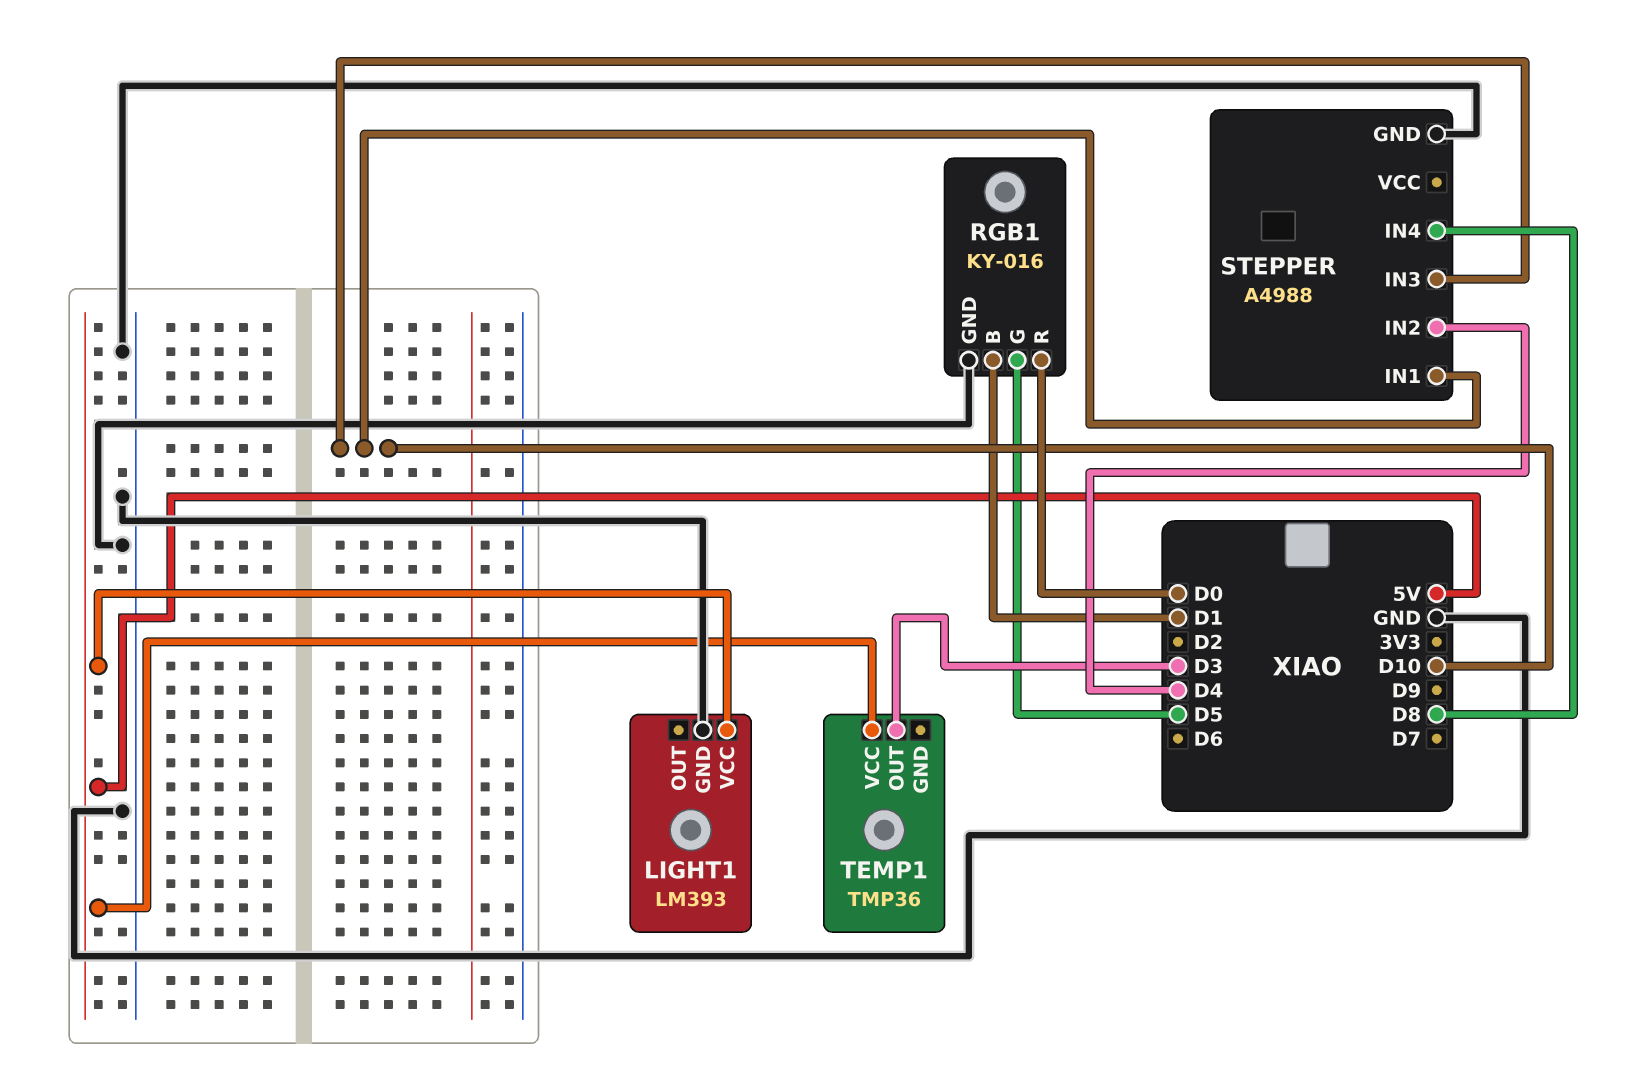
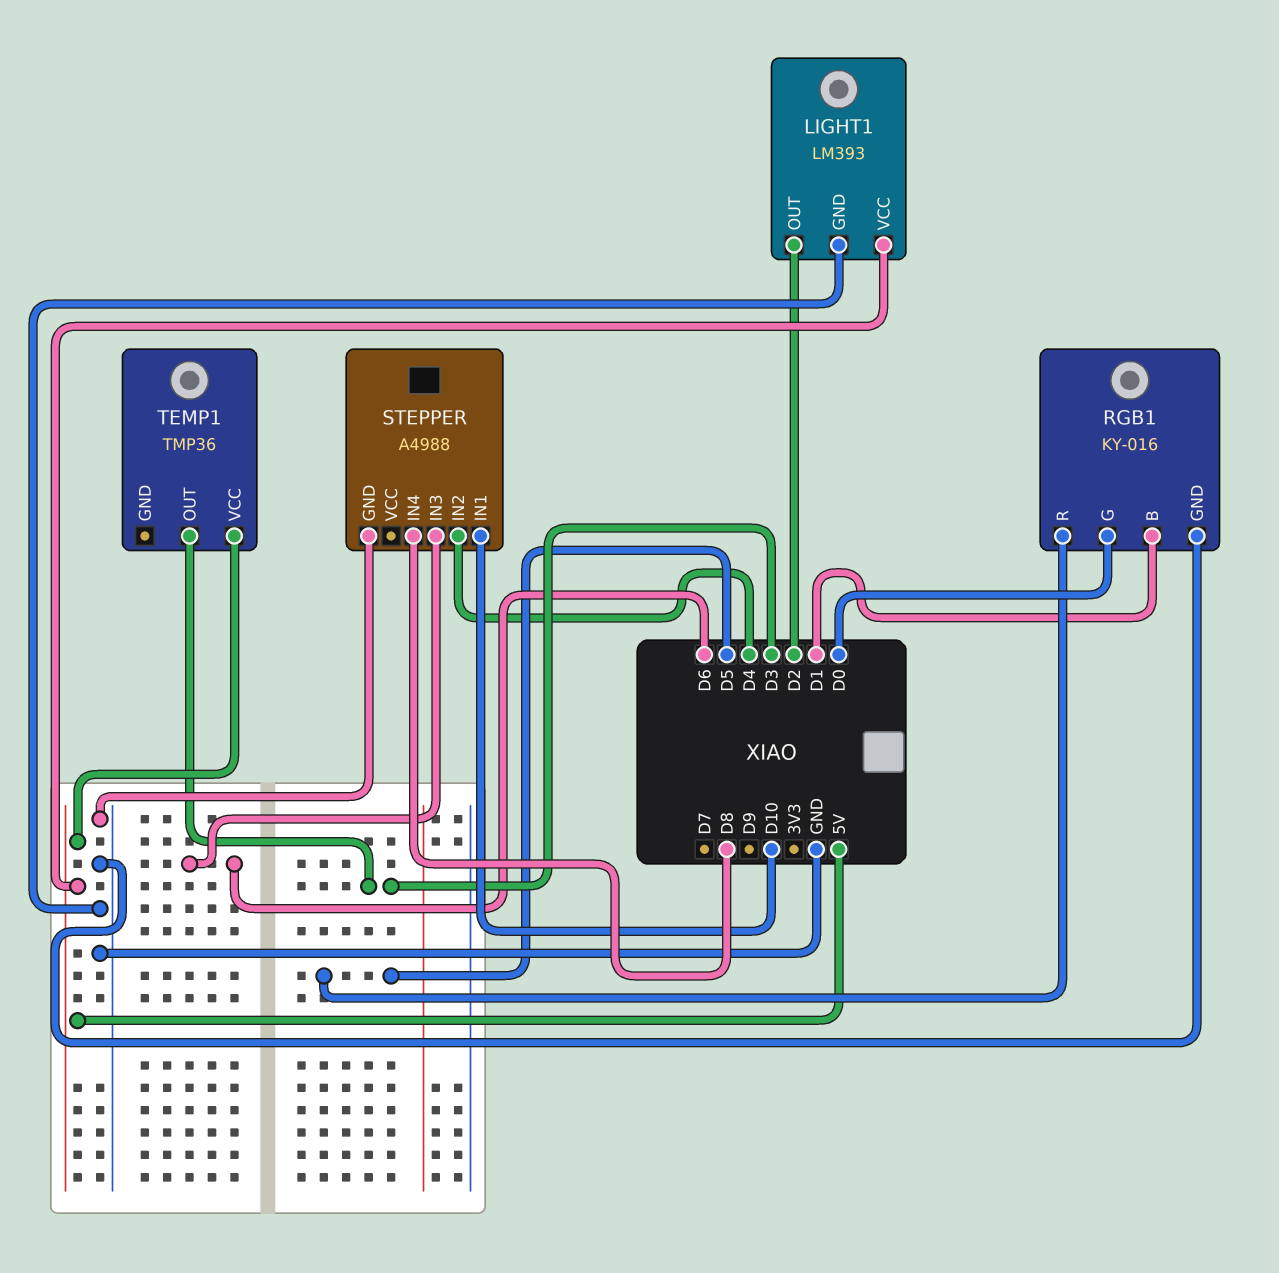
LIGHT1 pin OUT: none -> D2
RGB1 pin G: D5 -> D0
RGB1 pin R: D0 -> D5
STEPPER pin IN3: D10 -> D6

